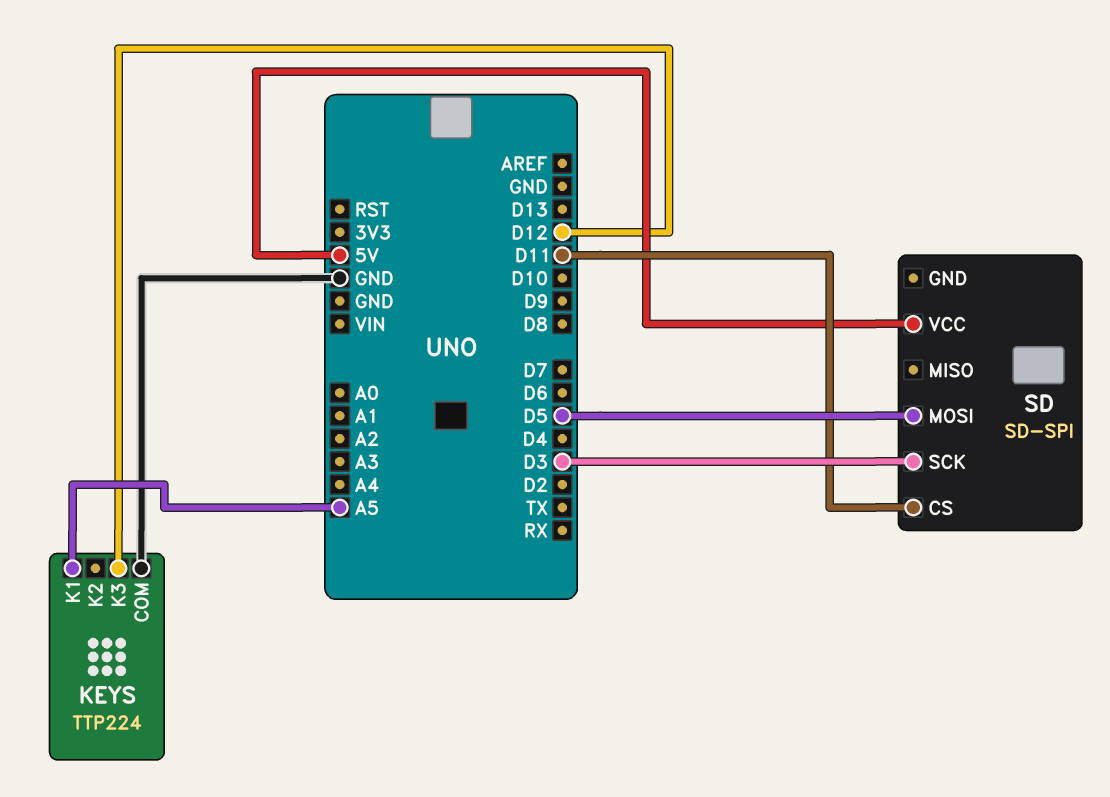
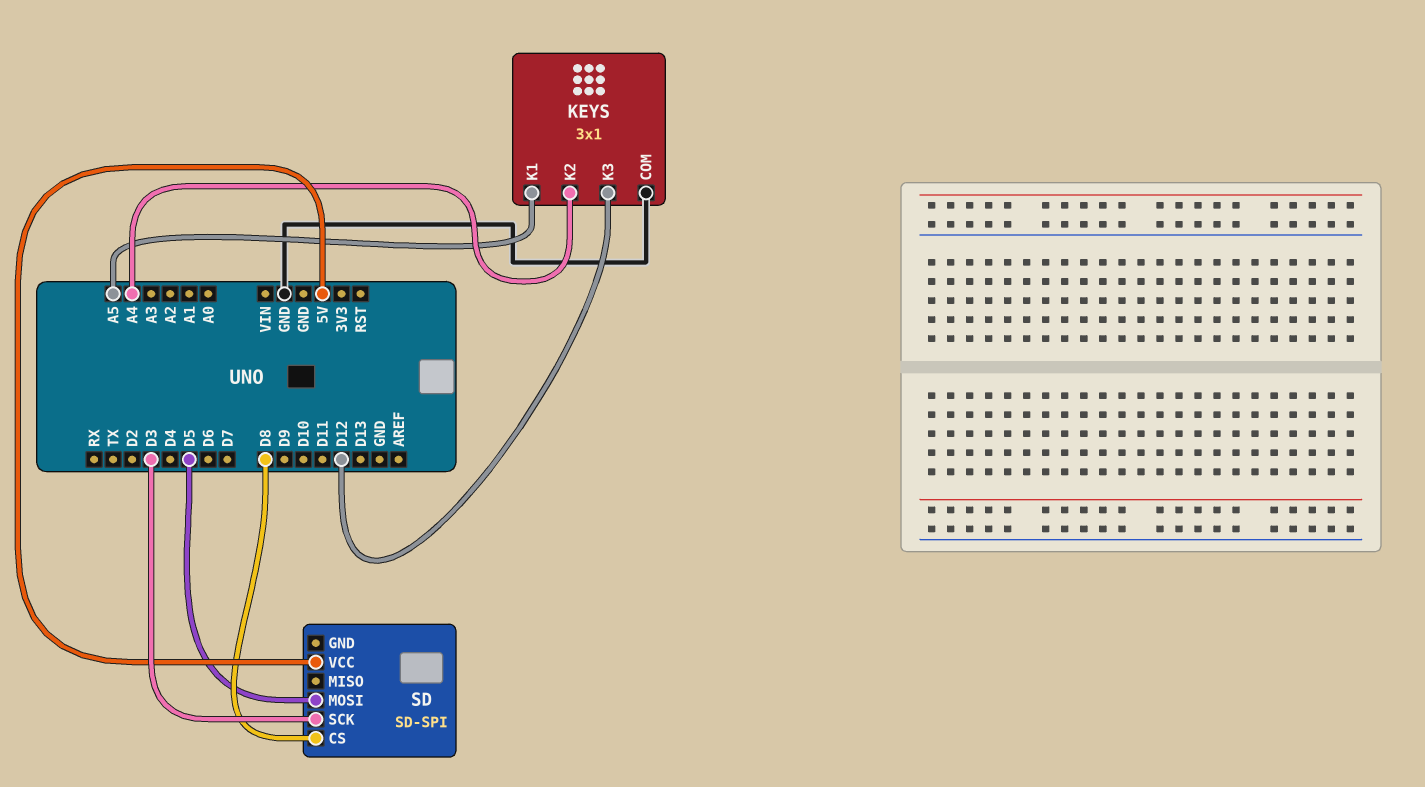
KEYS: TTP224 -> 3x1
KEYS pin K2: none -> A4
SD pin CS: D11 -> D8

